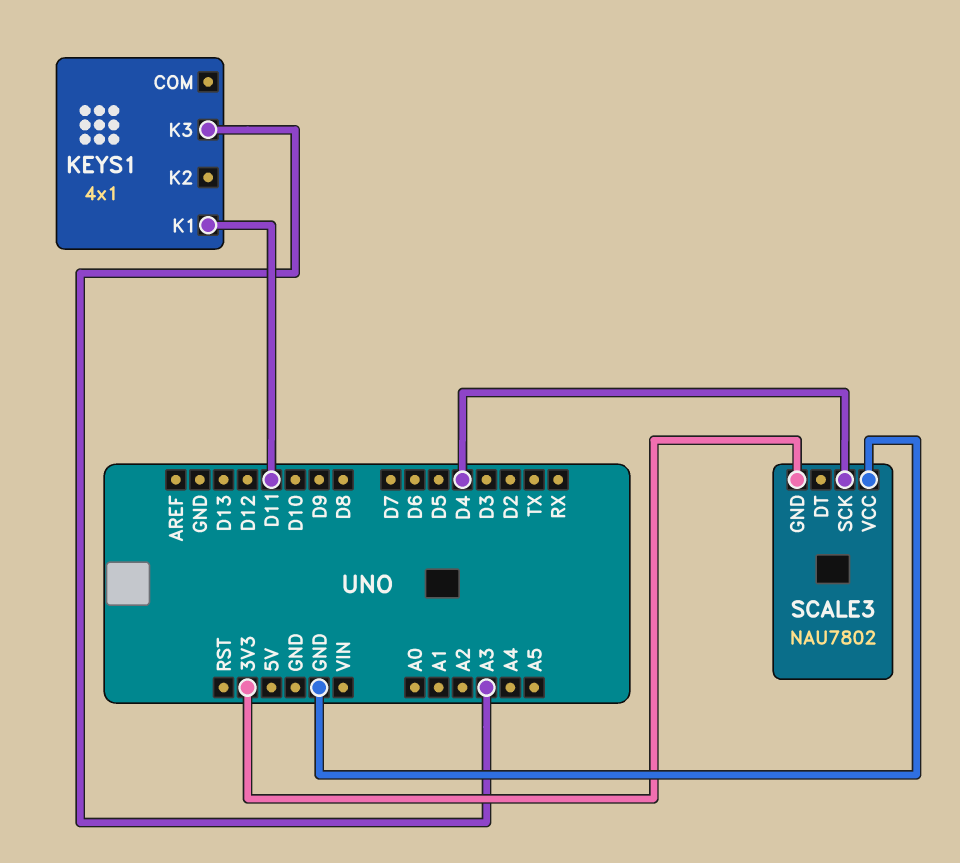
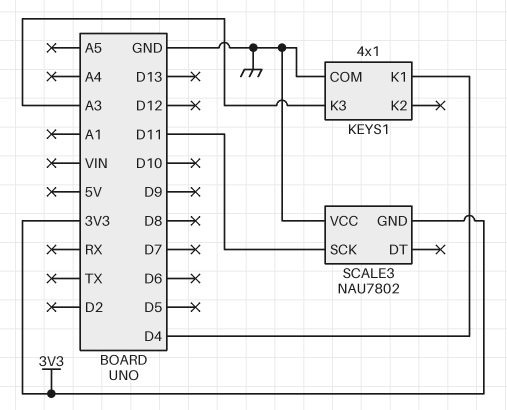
KEYS1 pin COM: none -> GND
KEYS1 pin K1: D11 -> D4
SCALE3 pin SCK: D4 -> D11

